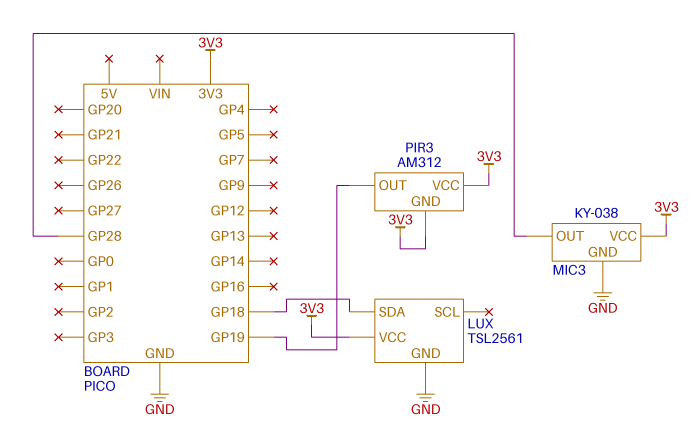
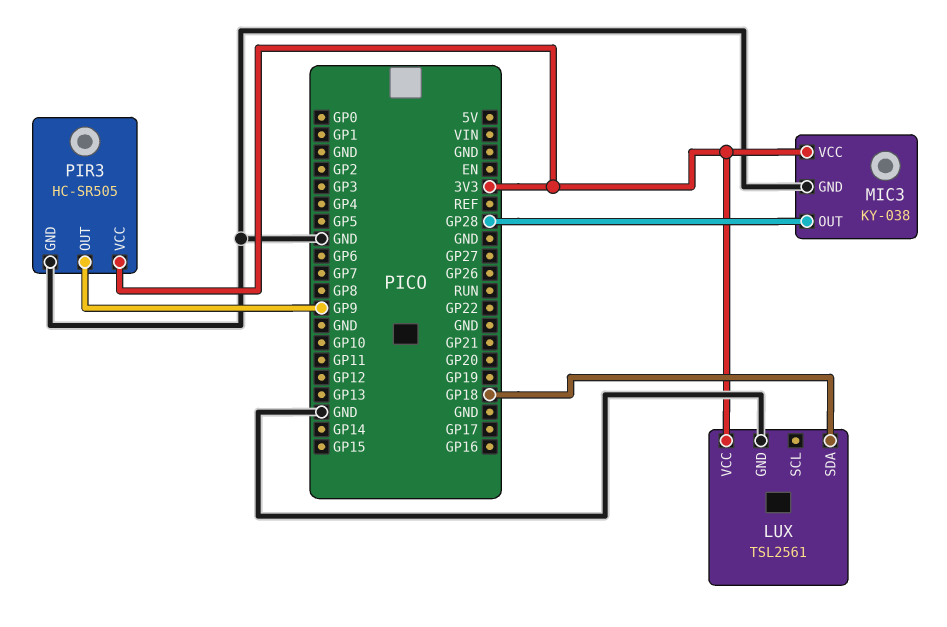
PIR3: AM312 -> HC-SR505
PIR3 pin GND: 3V3 -> GND
PIR3 pin OUT: GP19 -> GP9

